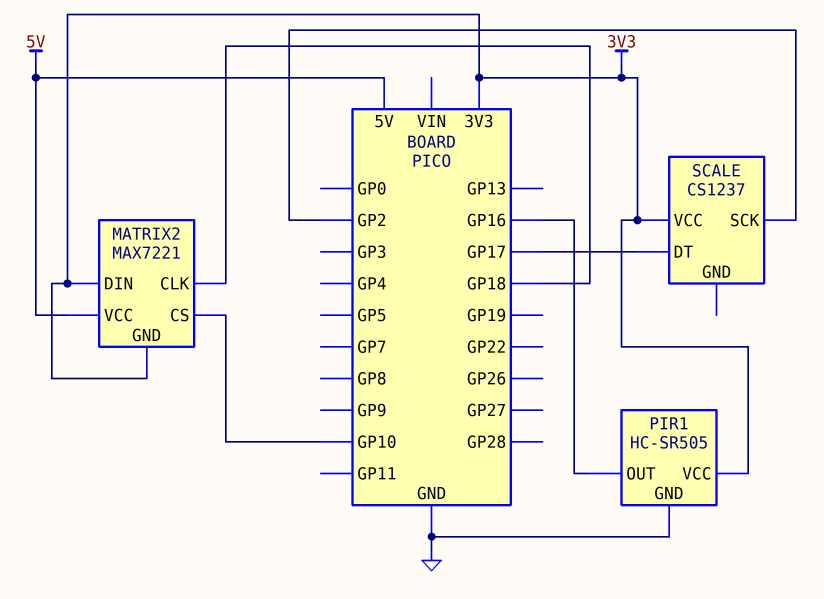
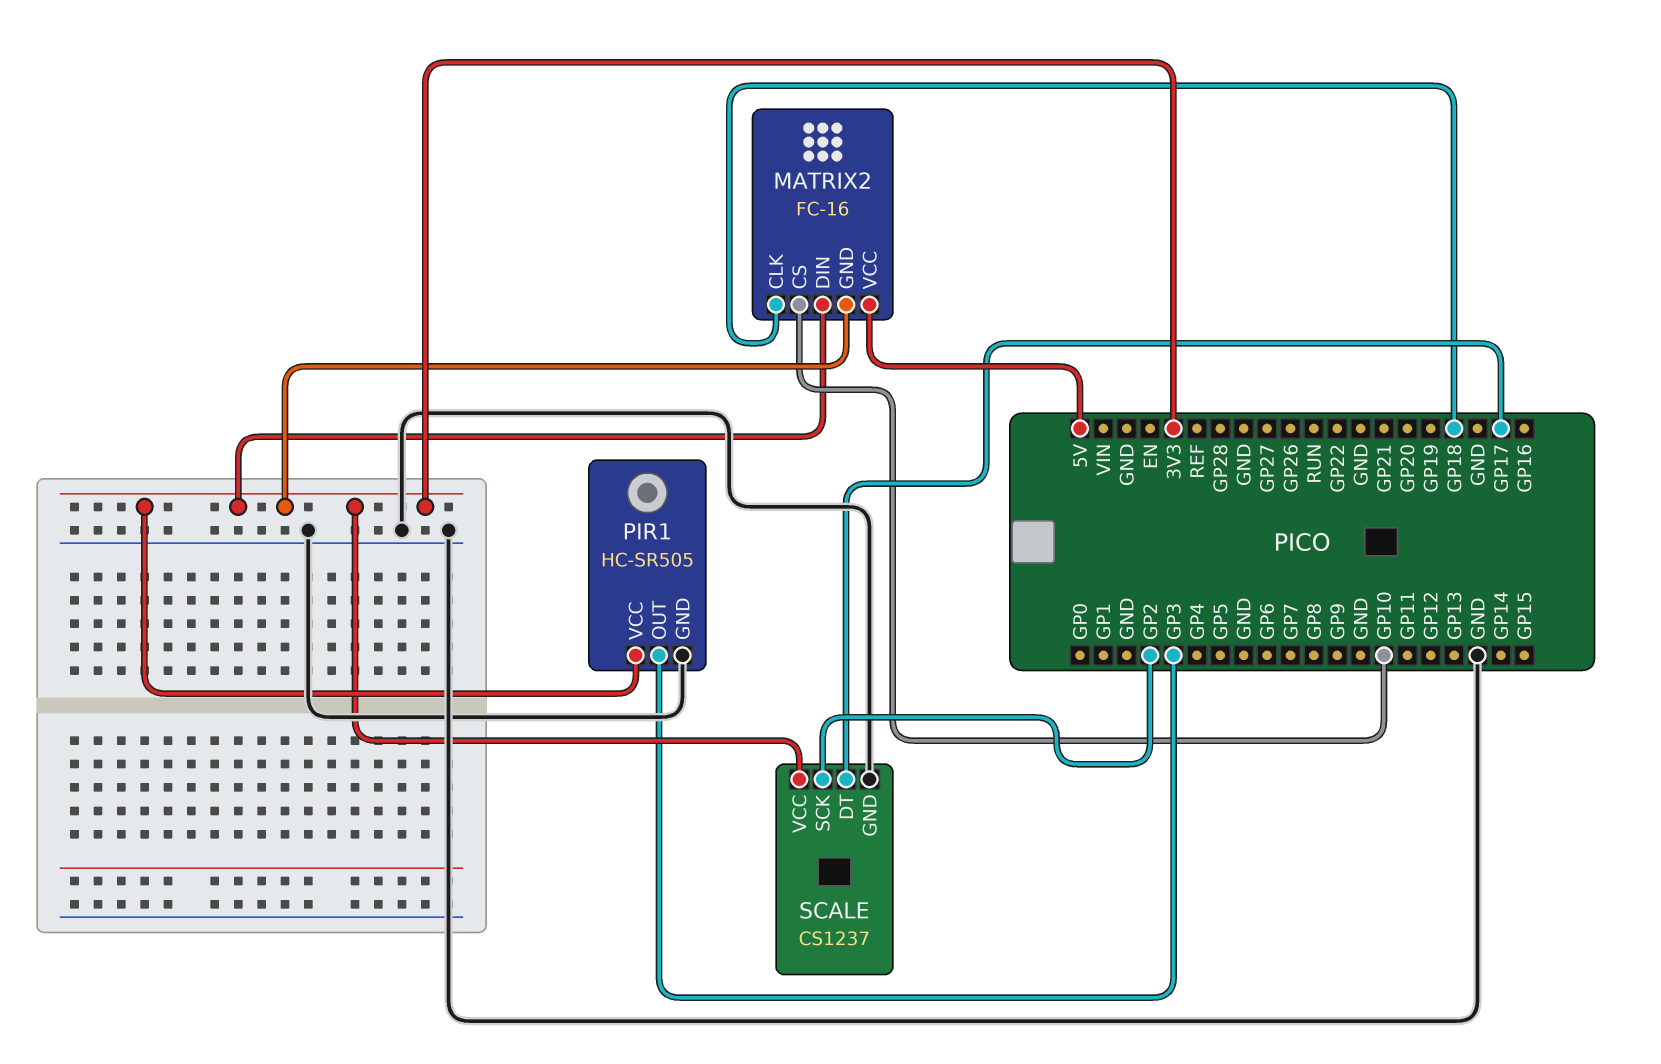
MATRIX2: MAX7221 -> FC-16
PIR1 pin OUT: GP16 -> GP3
SCALE pin GND: none -> GND

